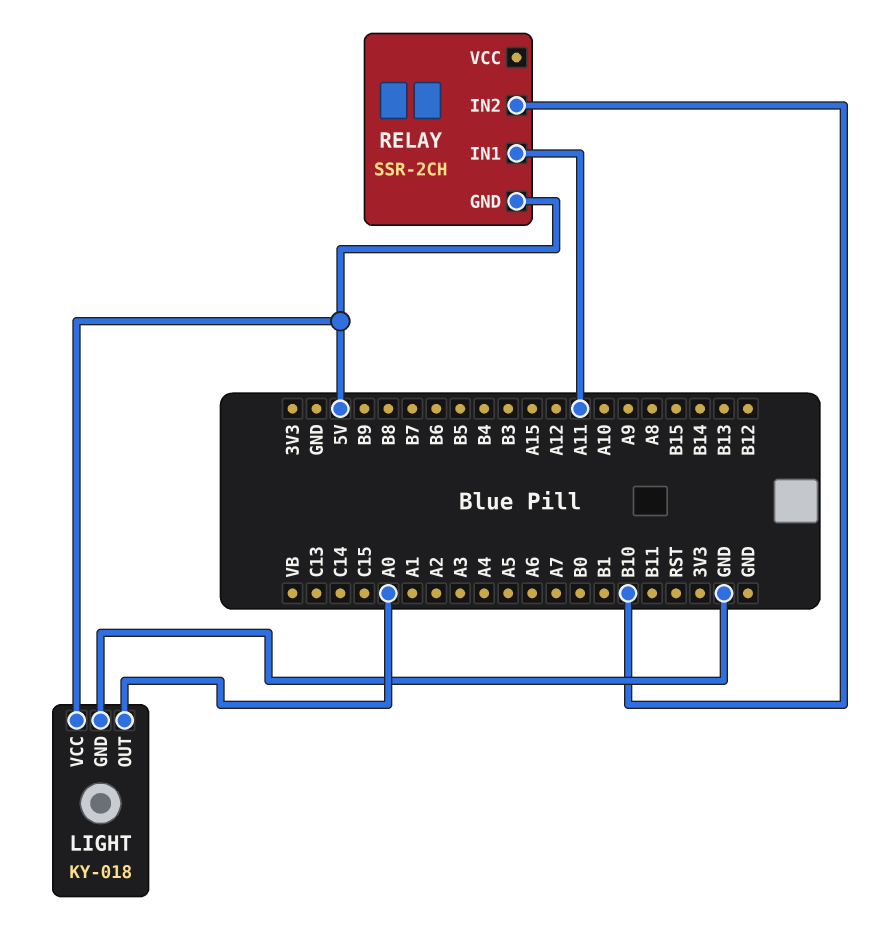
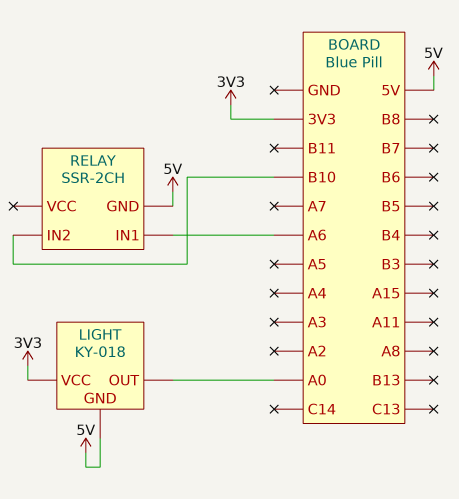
LIGHT pin GND: GND -> 5V
LIGHT pin VCC: 5V -> 3V3
RELAY pin IN1: A11 -> A6

